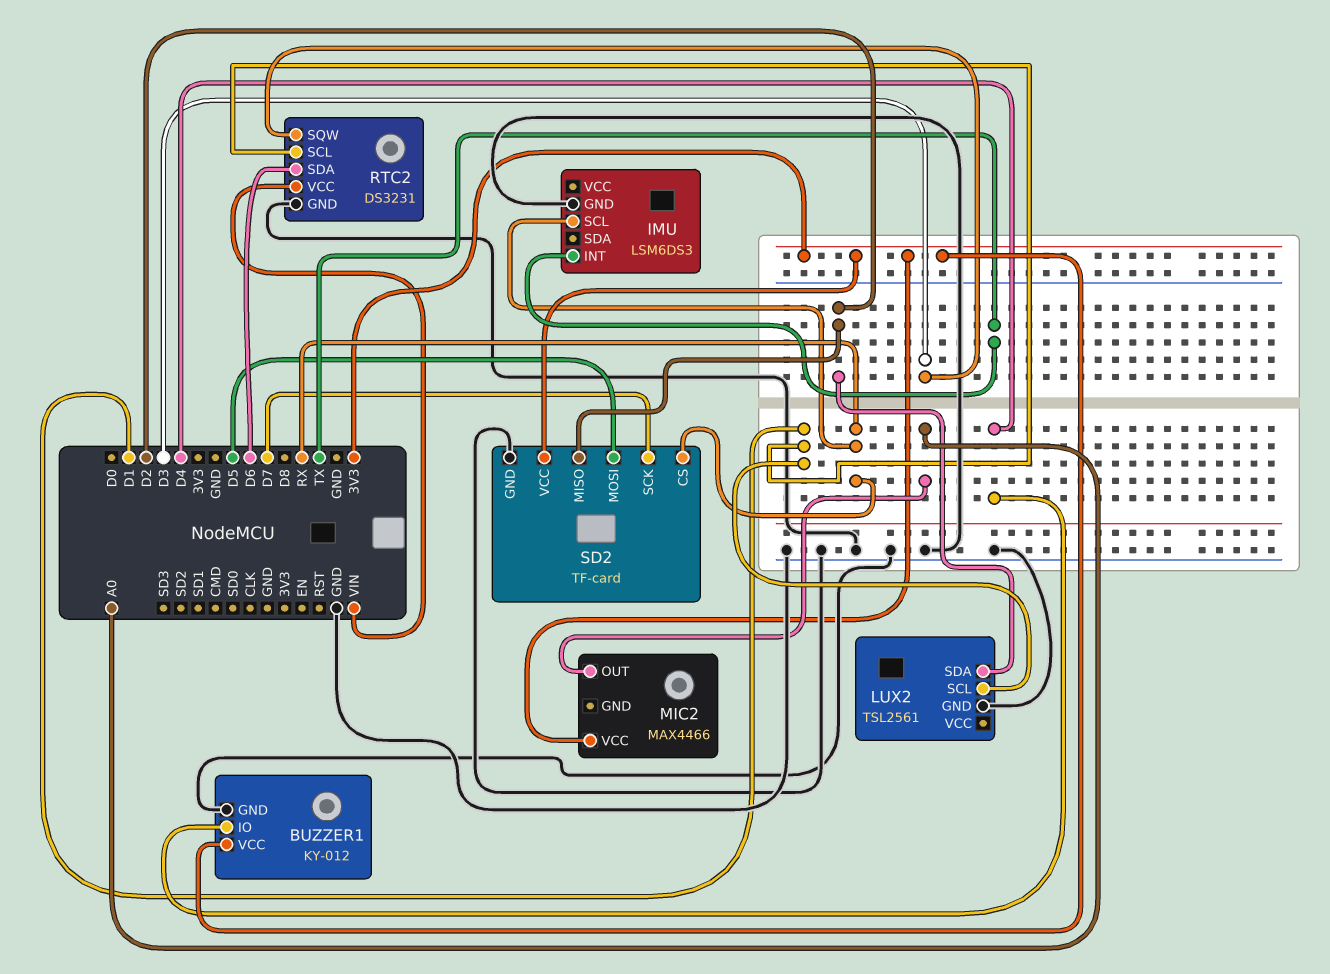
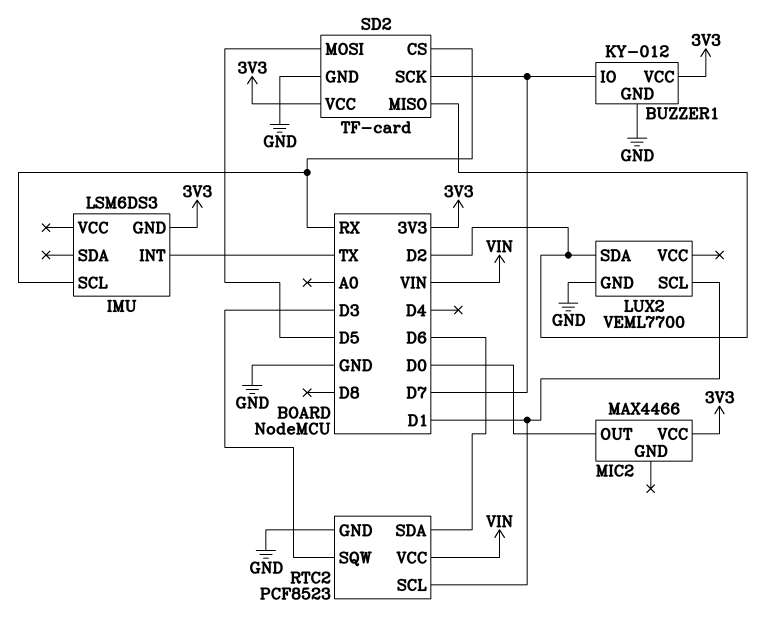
BUZZER1 pin IO: D4 -> D7
IMU pin GND: GND -> 3V3
LUX2: TSL2561 -> VEML7700
MIC2 pin OUT: A0 -> D0
RTC2: DS3231 -> PCF8523

